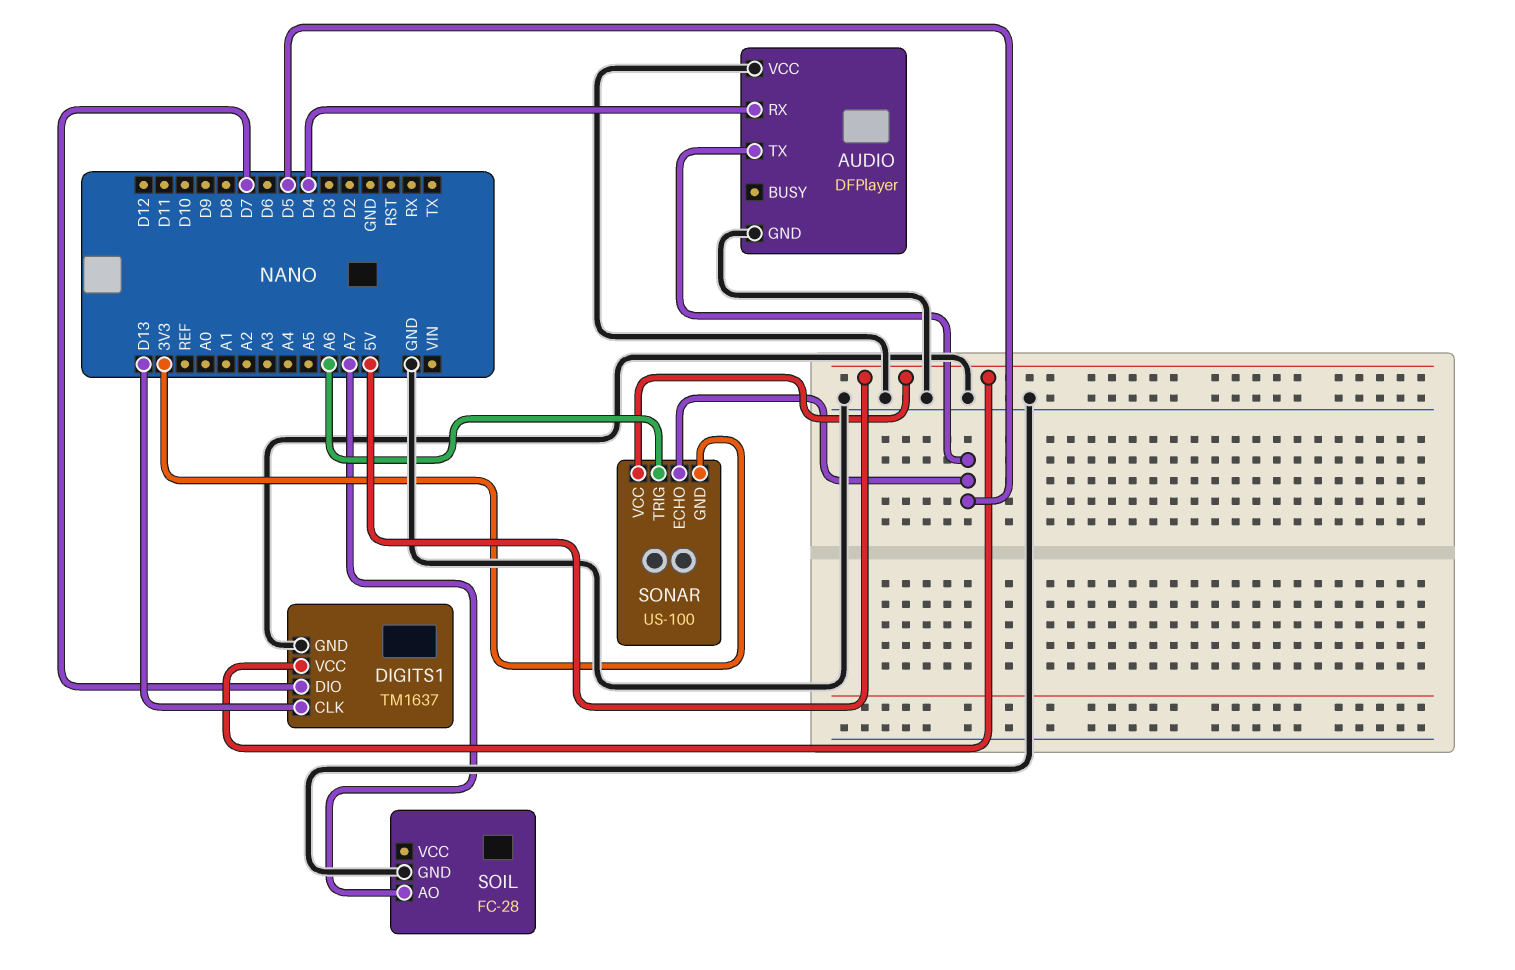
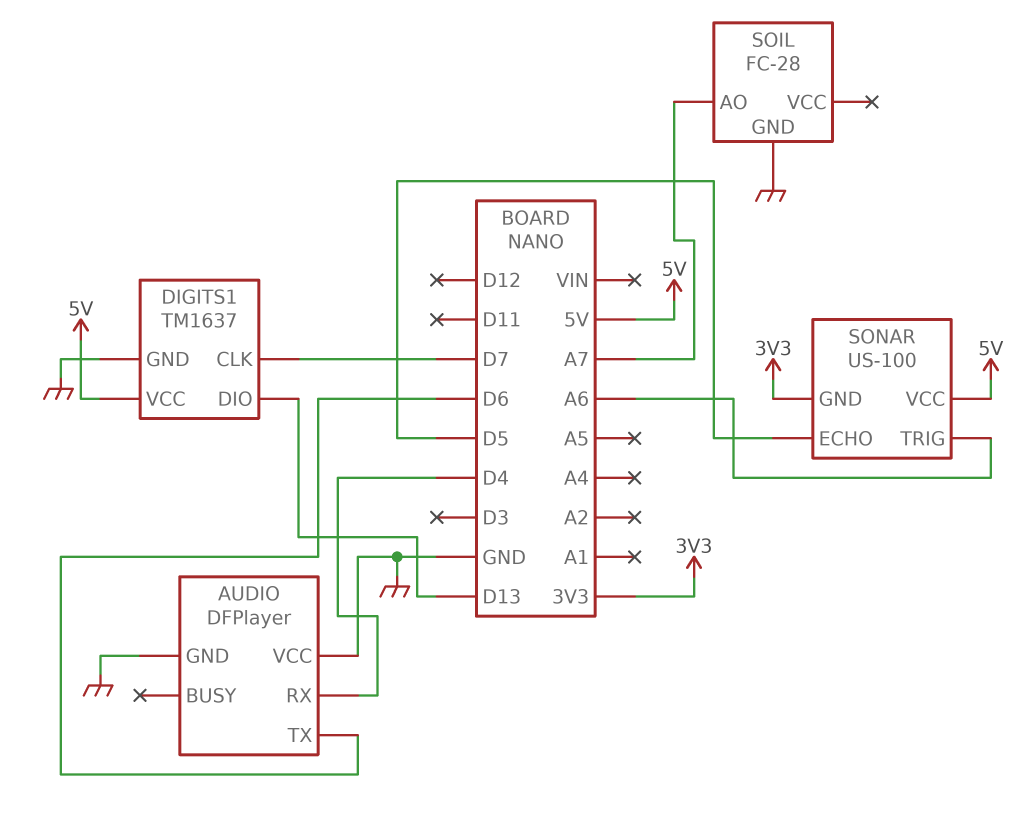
AUDIO pin TX: D5 -> D6
DIGITS1 pin CLK: D13 -> D7
DIGITS1 pin DIO: D7 -> D13

